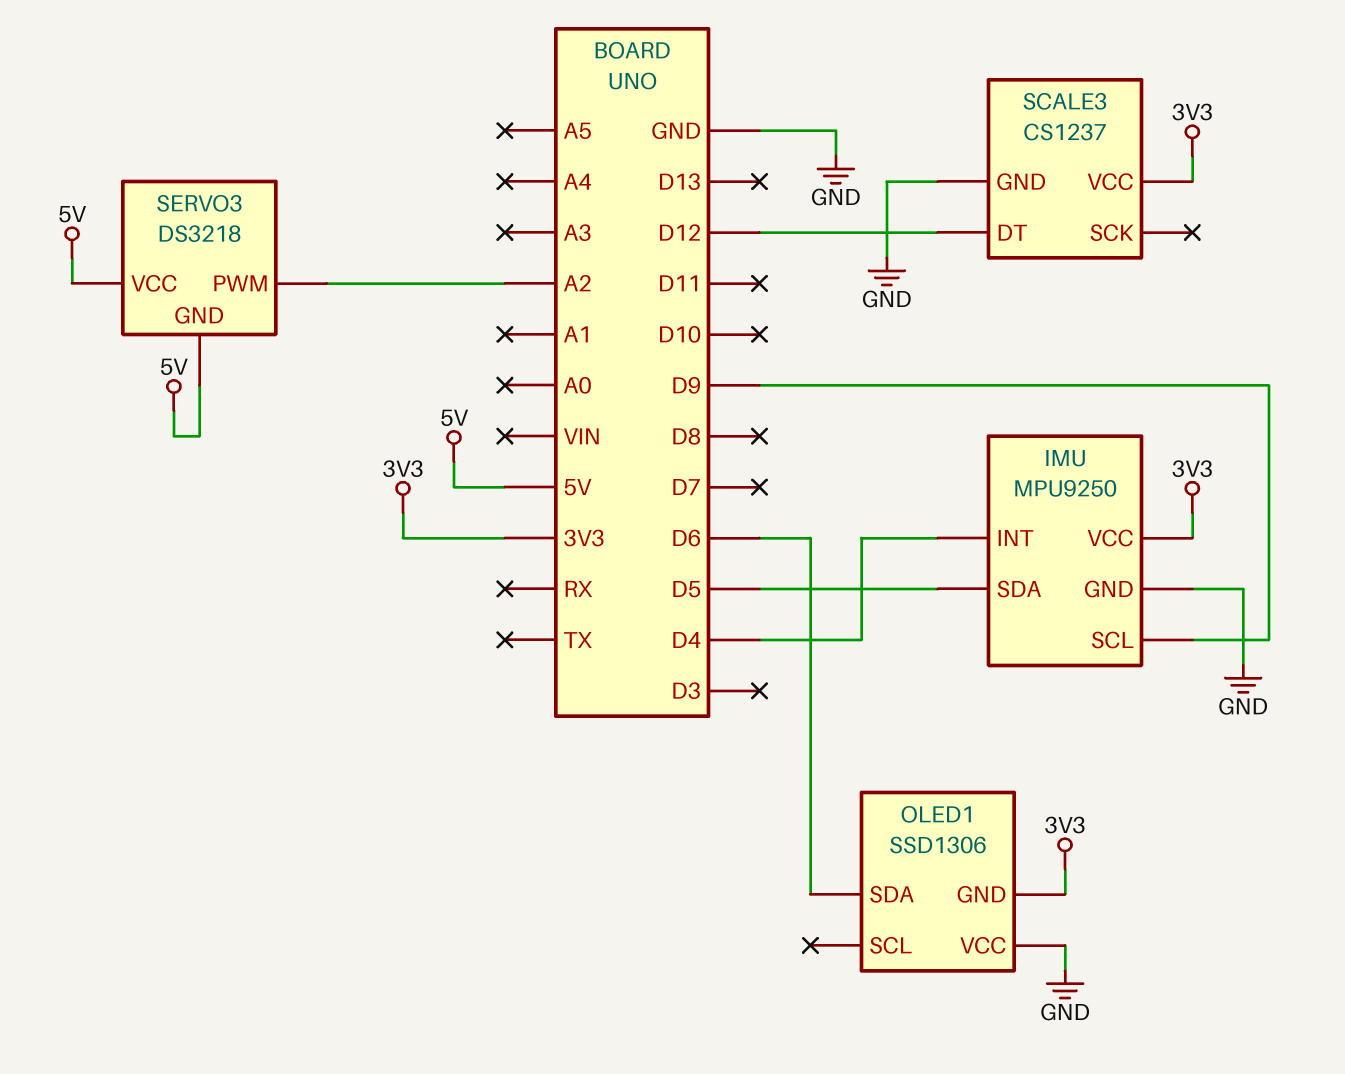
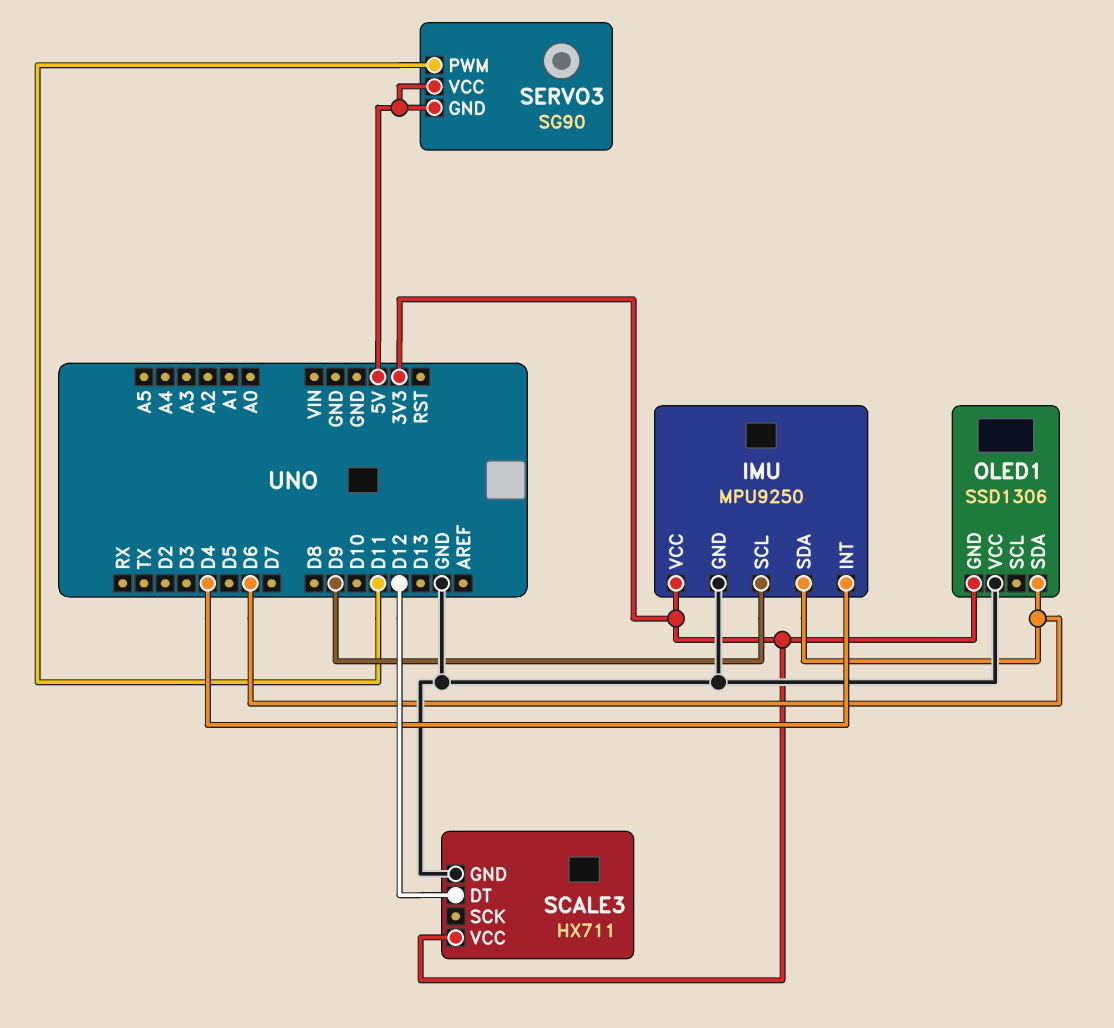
IMU pin SDA: D5 -> D6
SCALE3: CS1237 -> HX711
SERVO3: DS3218 -> SG90
SERVO3 pin PWM: A2 -> D11

